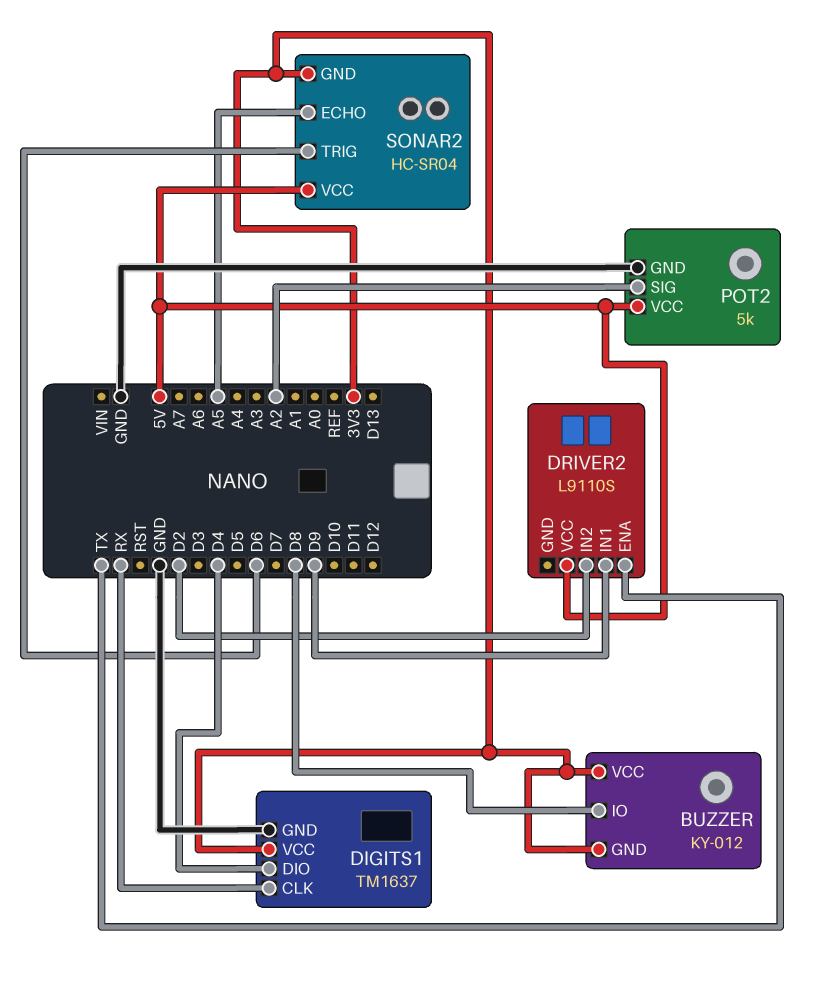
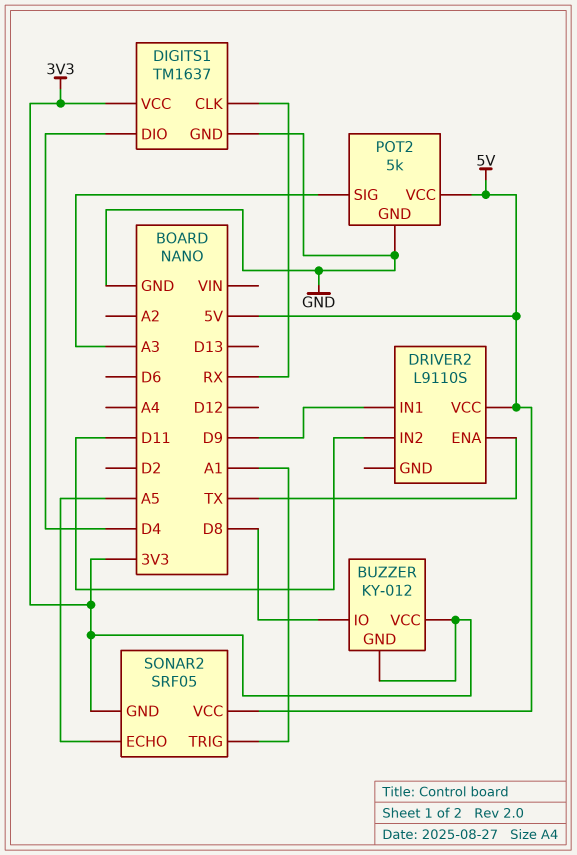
DRIVER2 pin IN2: D2 -> D11
POT2 pin SIG: A2 -> A3
SONAR2: HC-SR04 -> SRF05
SONAR2 pin TRIG: D6 -> A1

